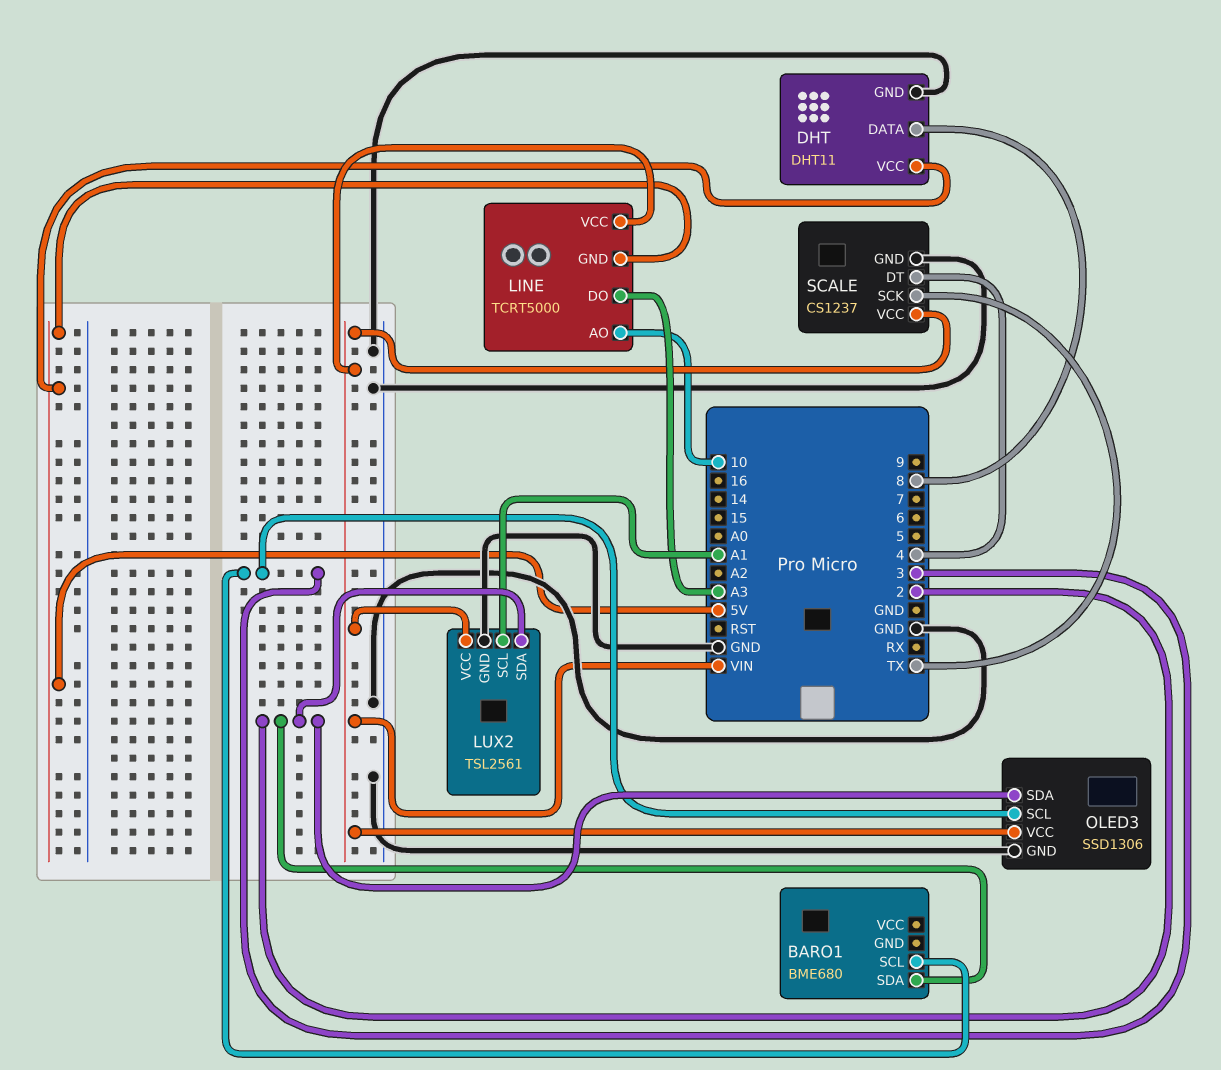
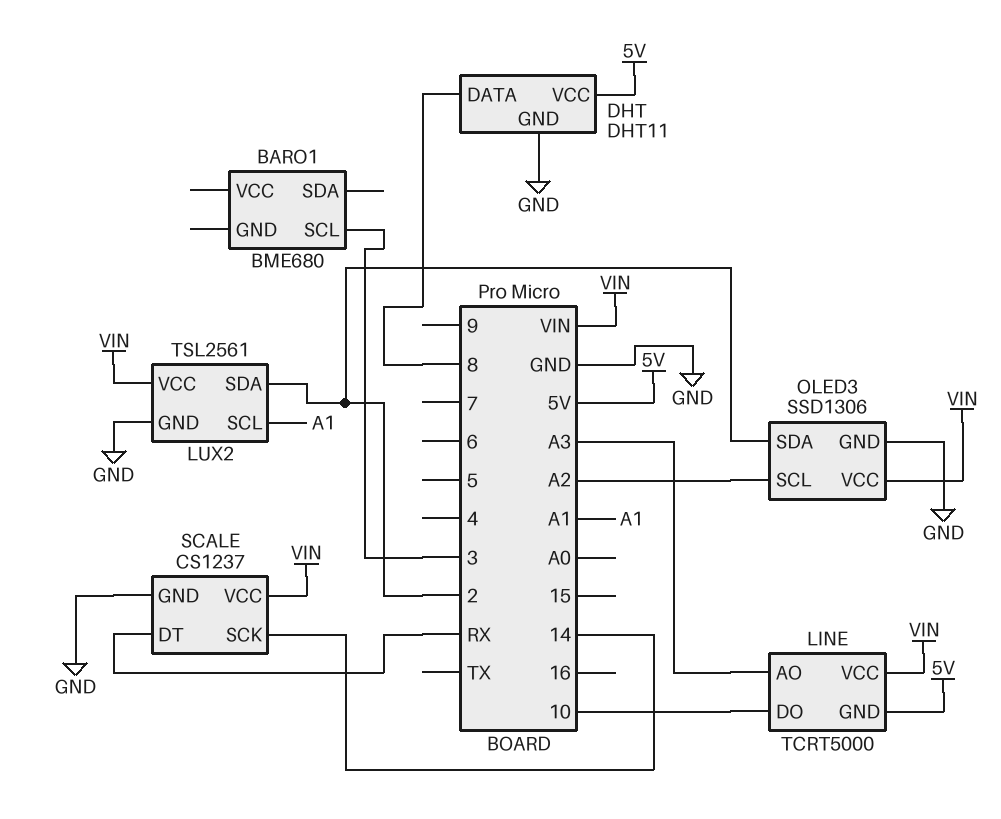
BARO1 pin SDA: 2 -> none
LINE pin AO: 10 -> A3
LINE pin DO: A3 -> 10
OLED3 pin SCL: 3 -> A2
SCALE pin DT: 4 -> RX
SCALE pin SCK: TX -> 14

